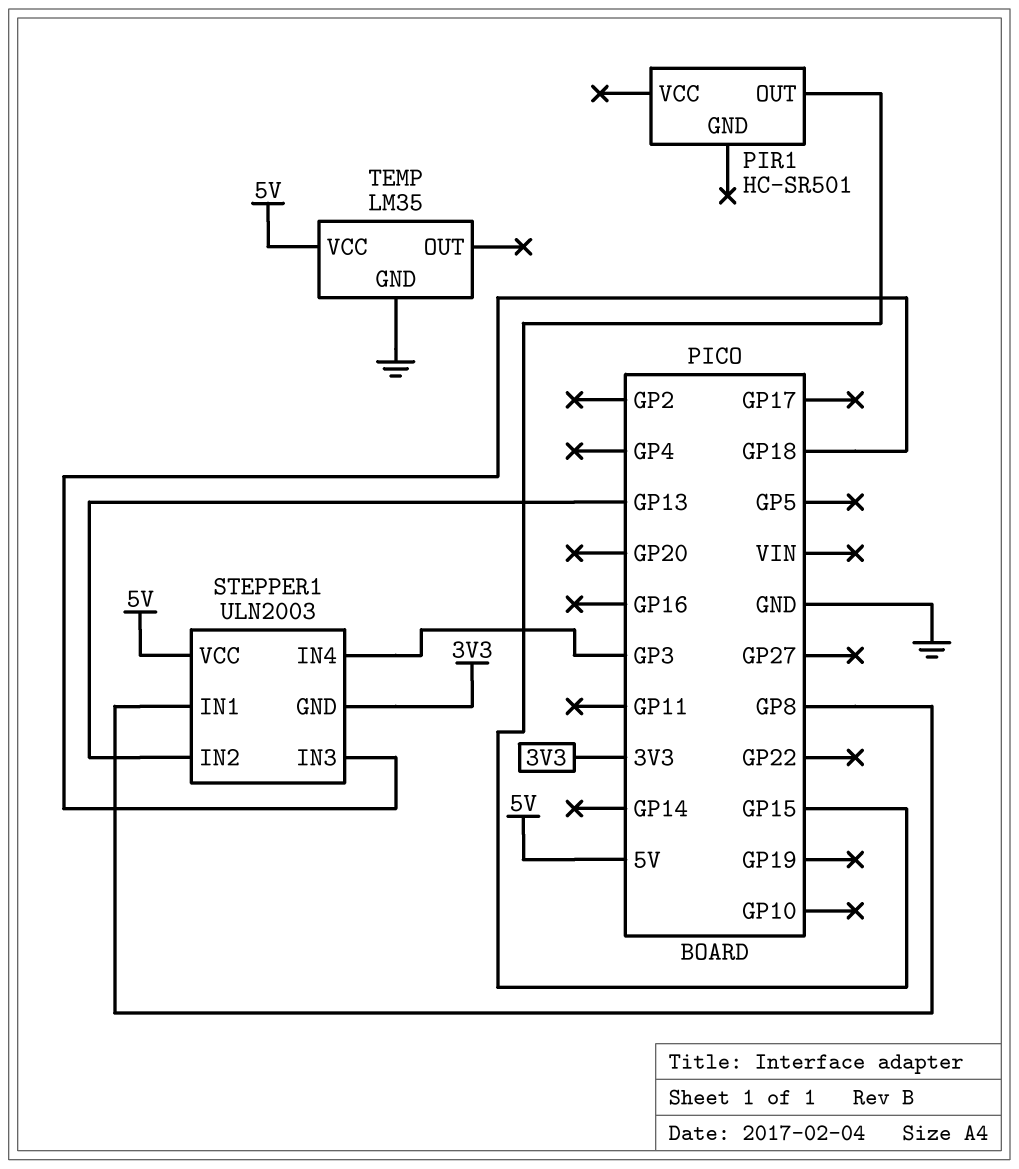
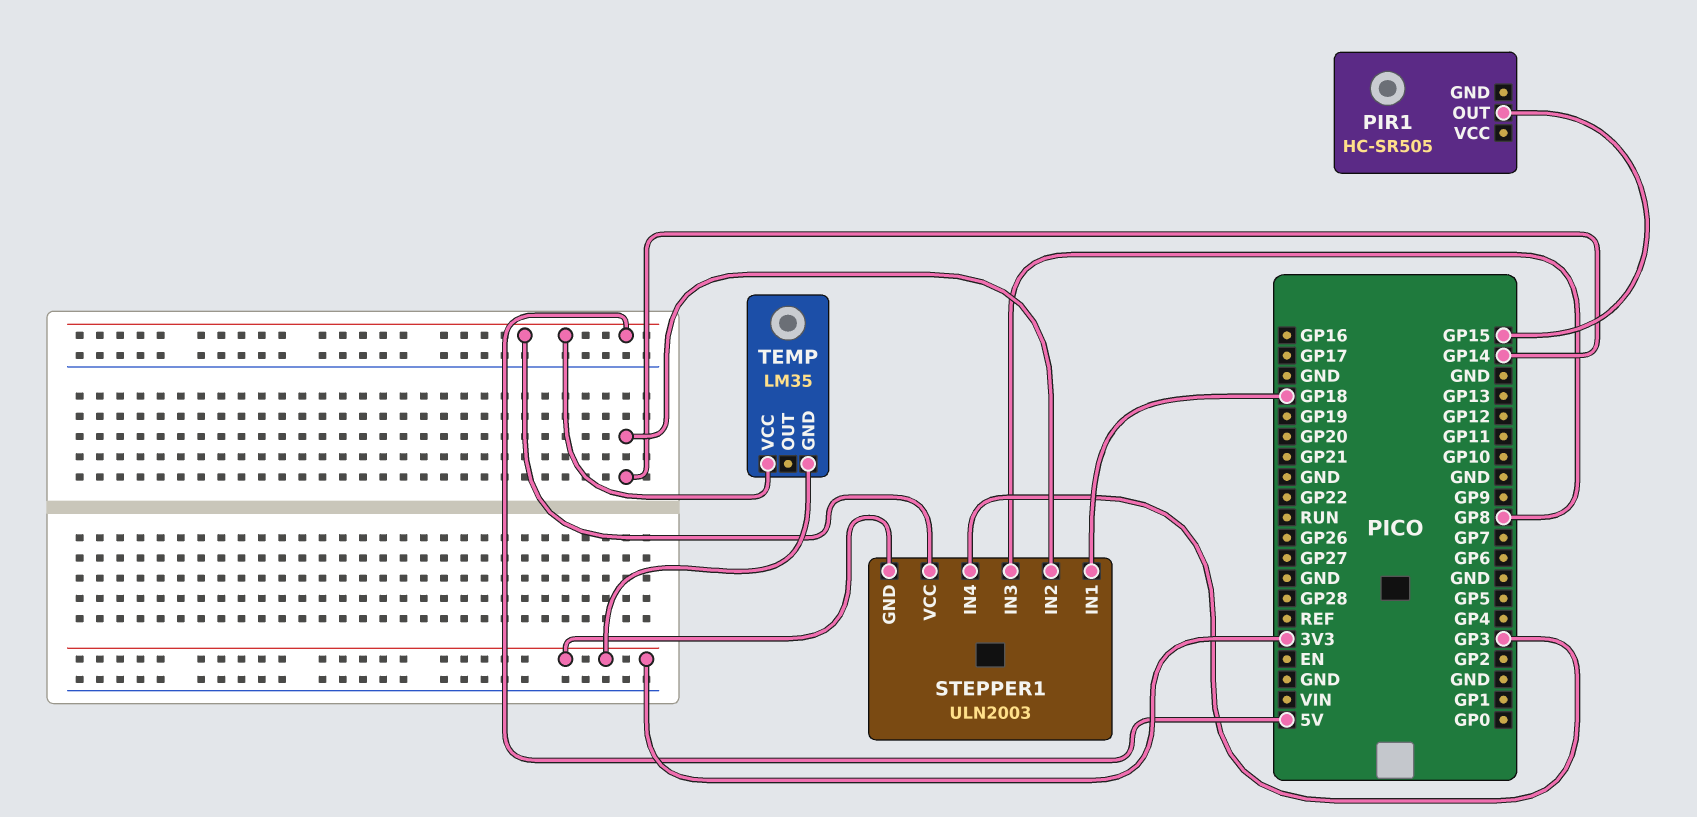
PIR1: HC-SR501 -> HC-SR505
STEPPER1 pin IN1: GP8 -> GP18
STEPPER1 pin IN2: GP13 -> GP14
STEPPER1 pin IN3: GP18 -> GP8
TEMP pin GND: GND -> 3V3

